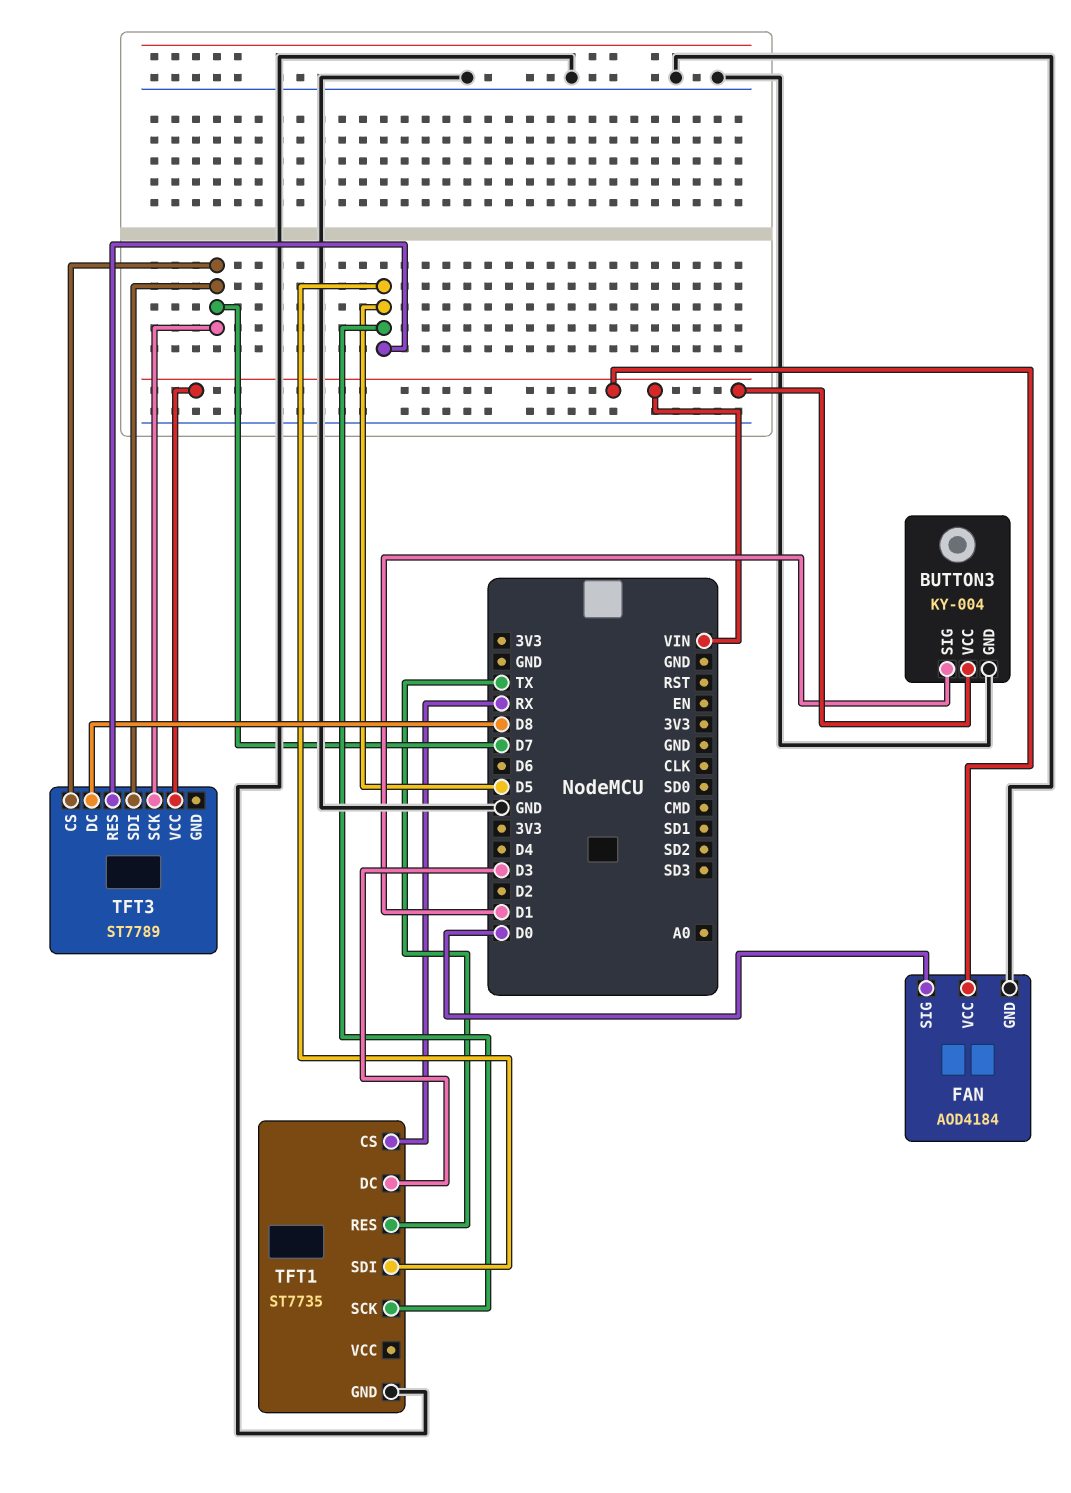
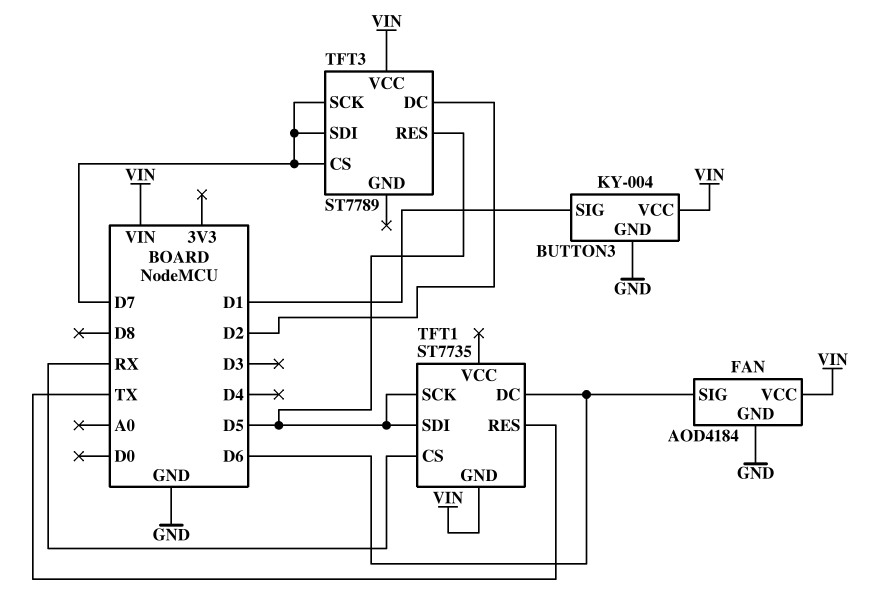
FAN pin SIG: D0 -> D6
TFT1 pin DC: D3 -> D6
TFT1 pin GND: GND -> VIN
TFT3 pin DC: D8 -> D2

